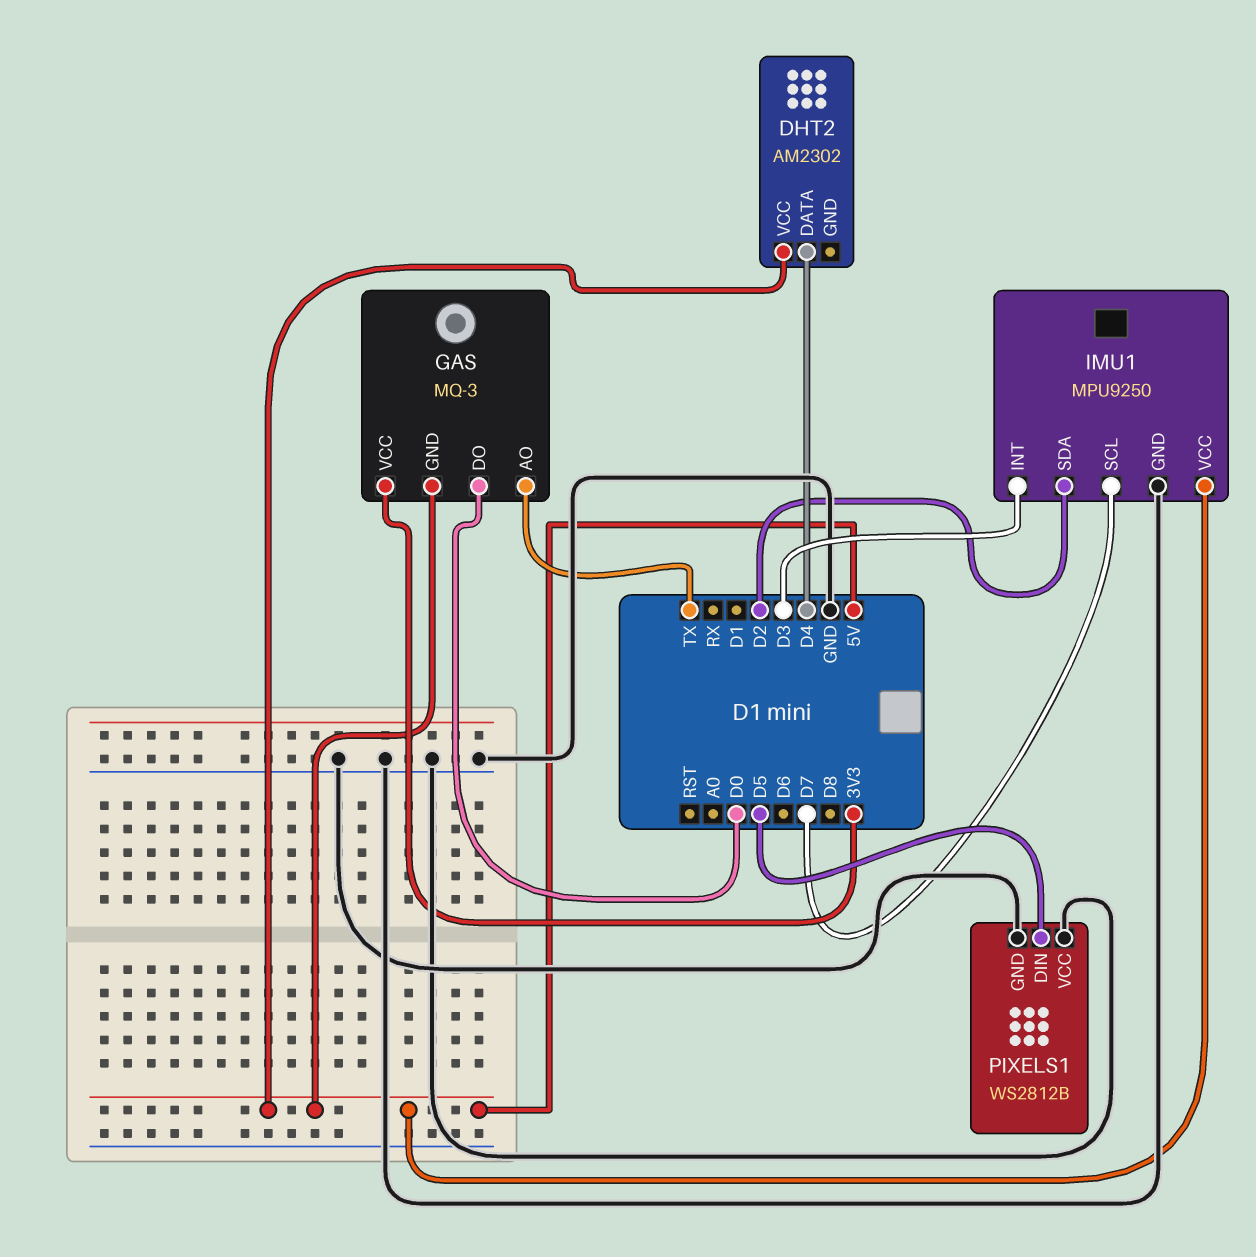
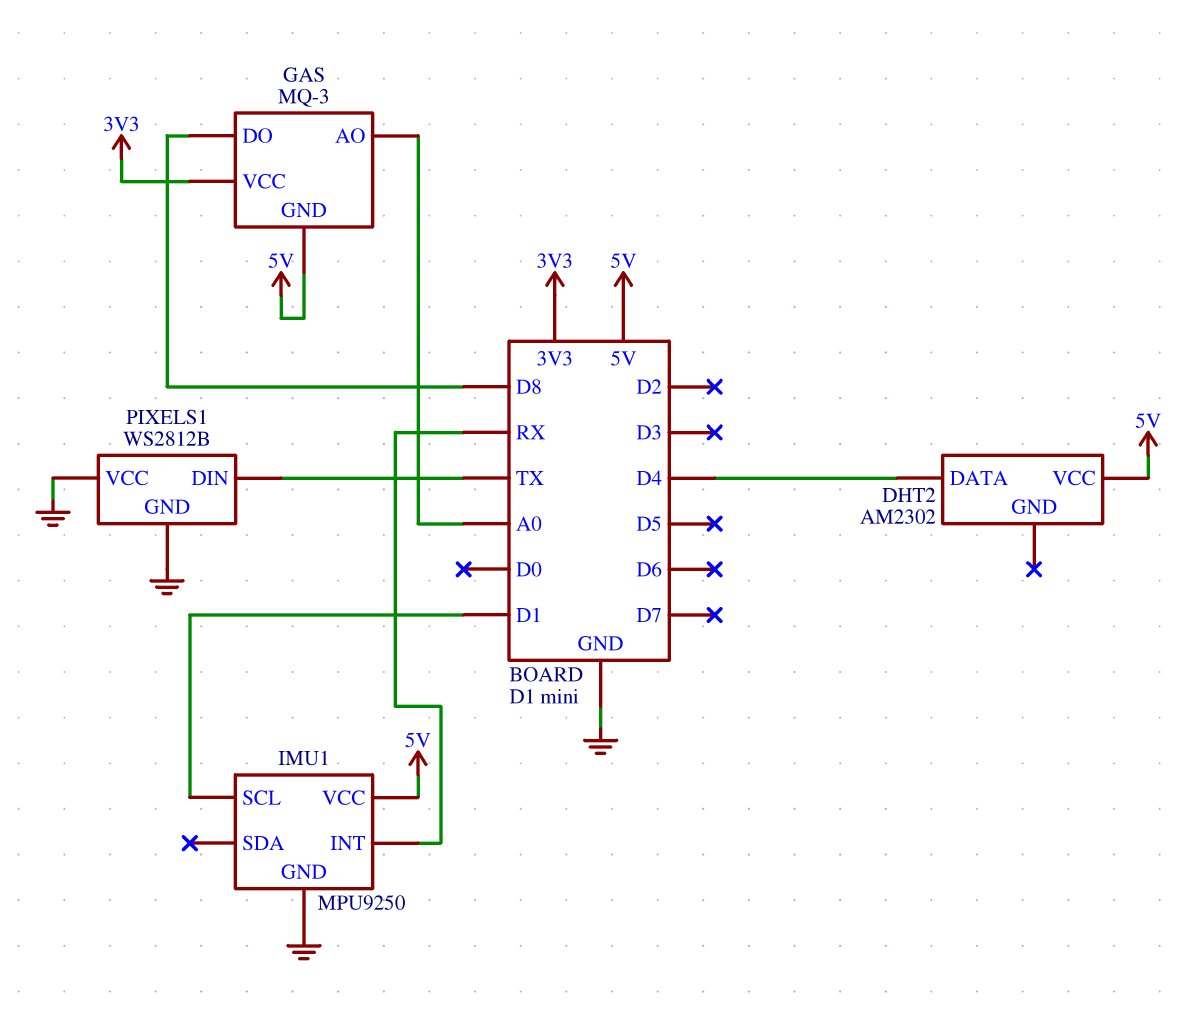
GAS pin AO: TX -> A0
GAS pin DO: D0 -> D8
IMU1 pin INT: D3 -> RX
IMU1 pin SCL: D7 -> D1
IMU1 pin SDA: D2 -> none
PIXELS1 pin DIN: D5 -> TX

